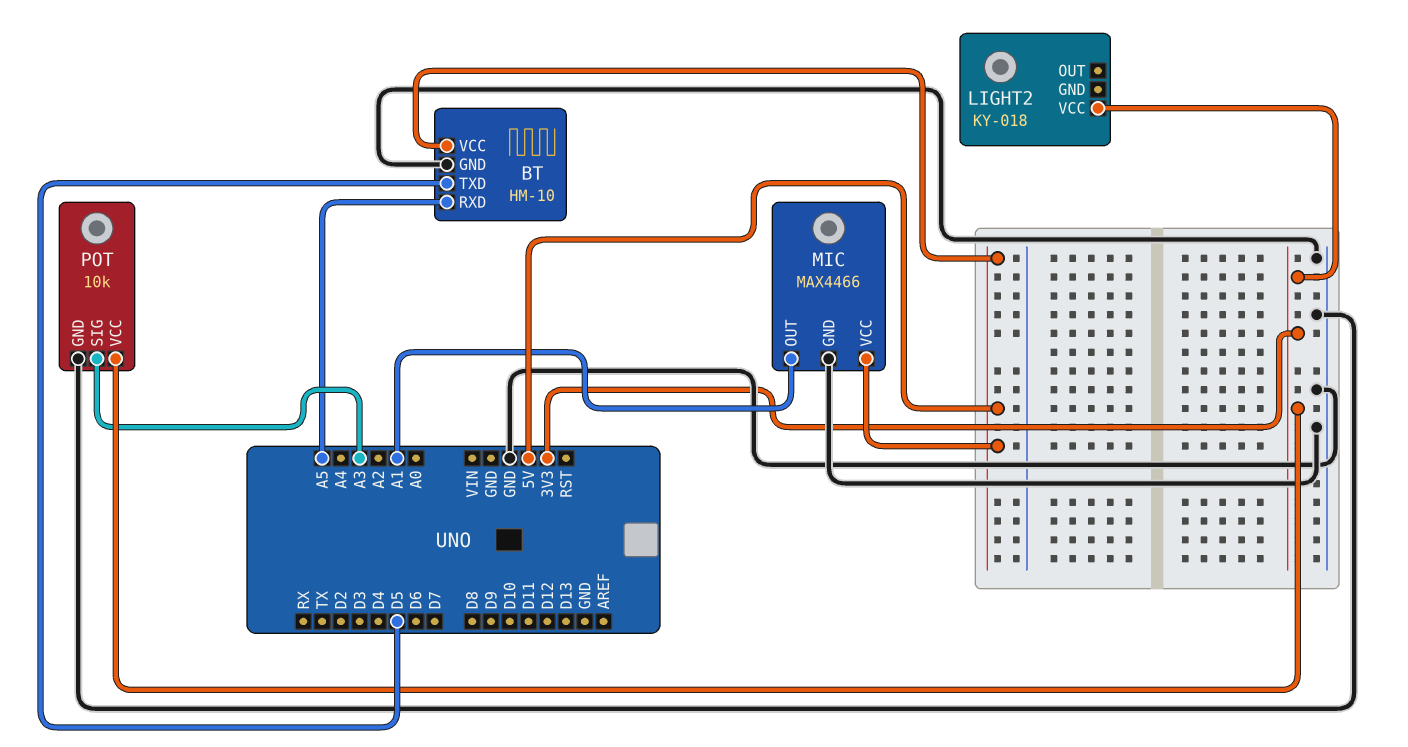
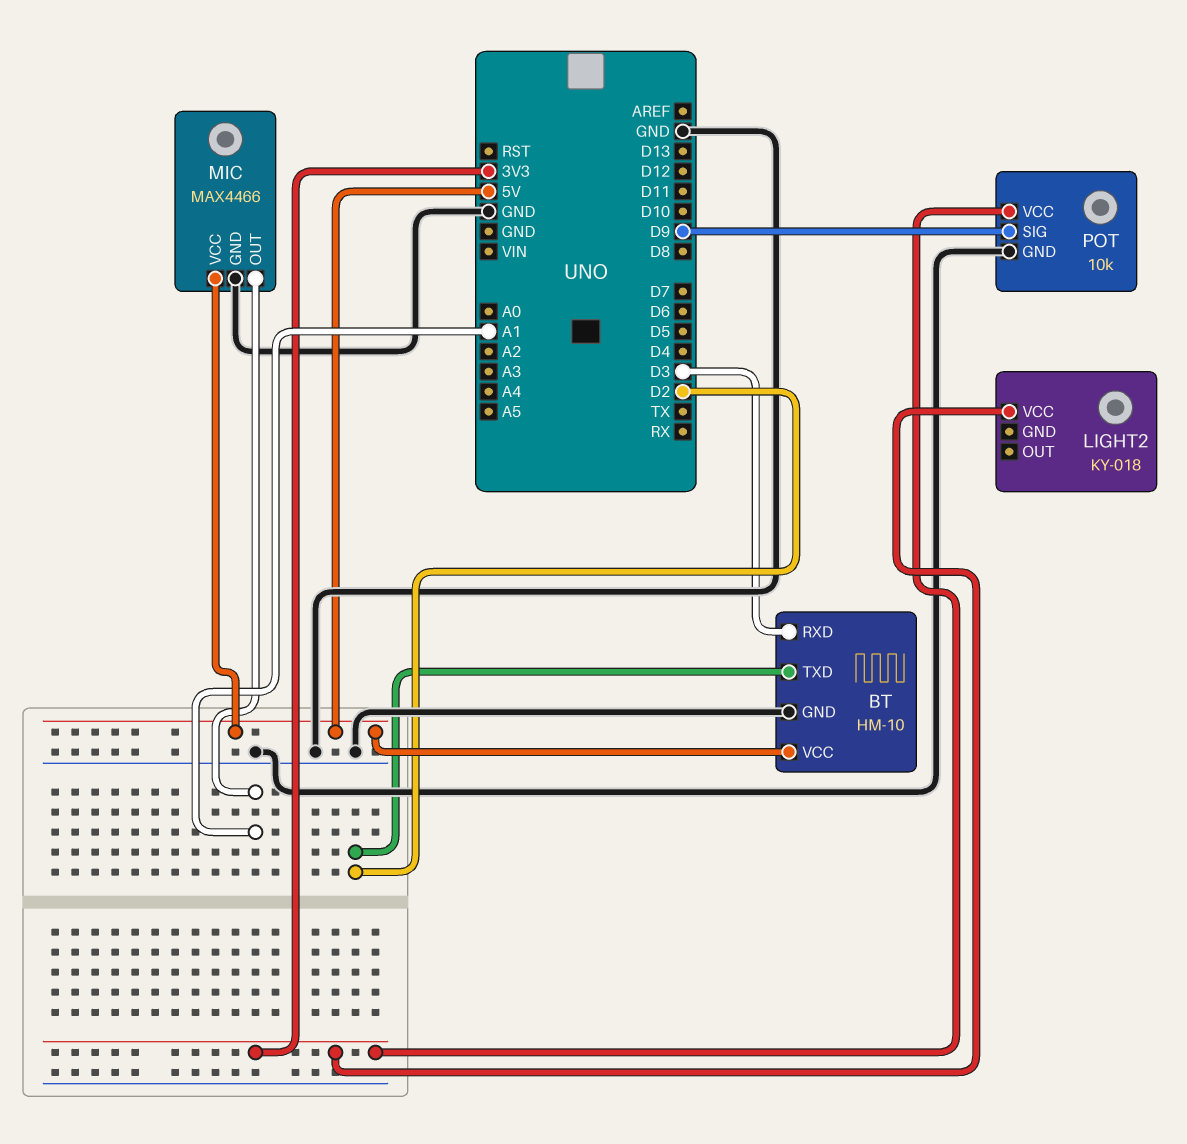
BT pin RXD: A5 -> D3
BT pin TXD: D5 -> D2
POT pin SIG: A3 -> D9

